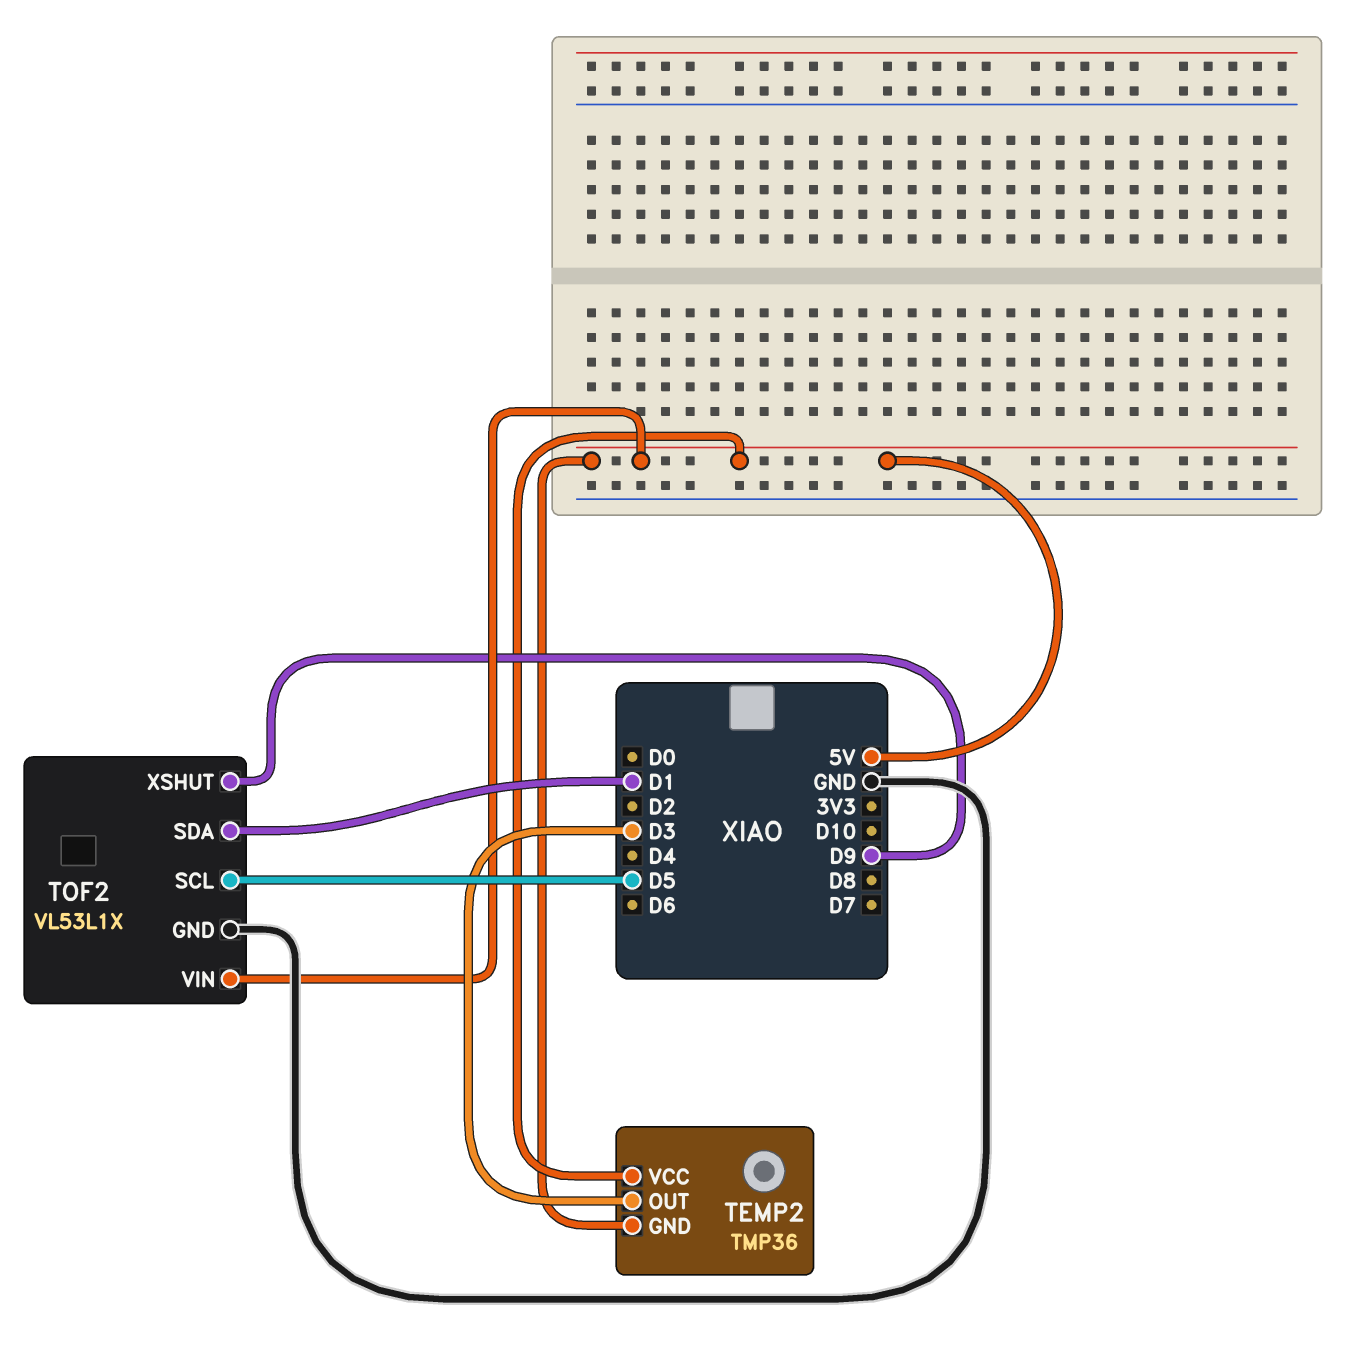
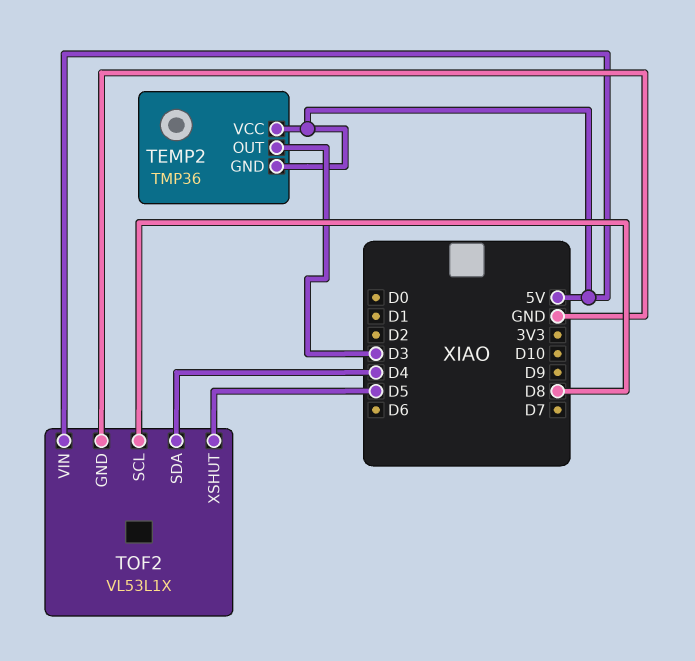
TOF2 pin SCL: D5 -> D8
TOF2 pin SDA: D1 -> D4
TOF2 pin XSHUT: D9 -> D5

